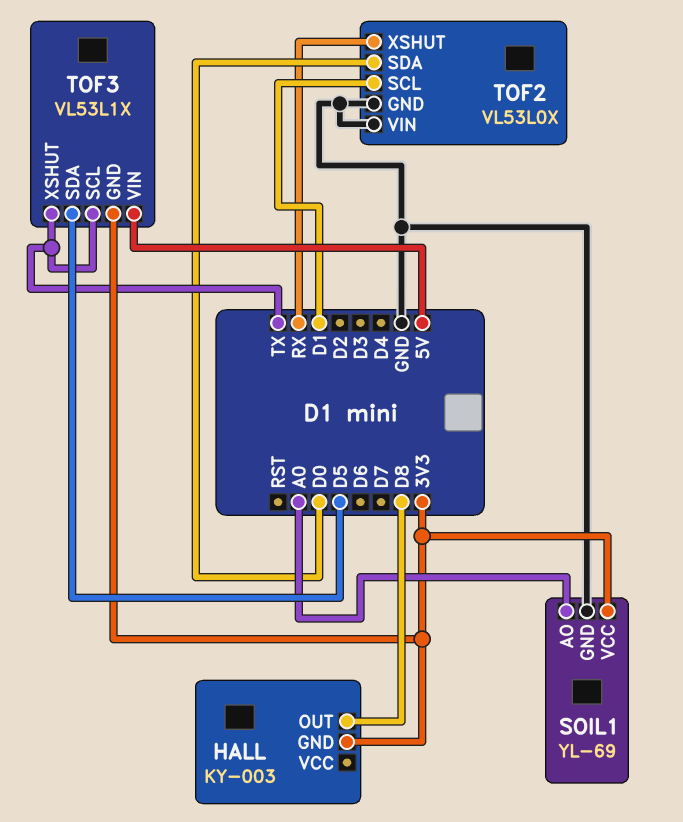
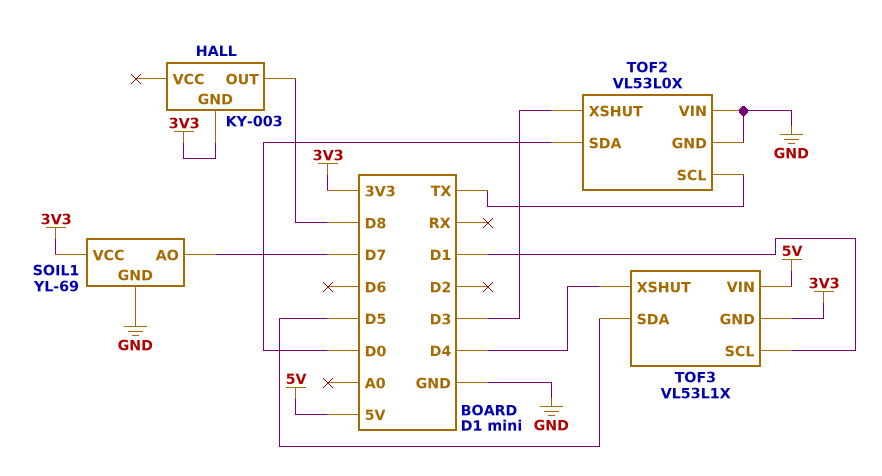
SOIL1 pin AO: A0 -> D7
TOF2 pin SCL: D1 -> TX
TOF2 pin XSHUT: RX -> D3
TOF3 pin SCL: TX -> D1
TOF3 pin XSHUT: TX -> D4

